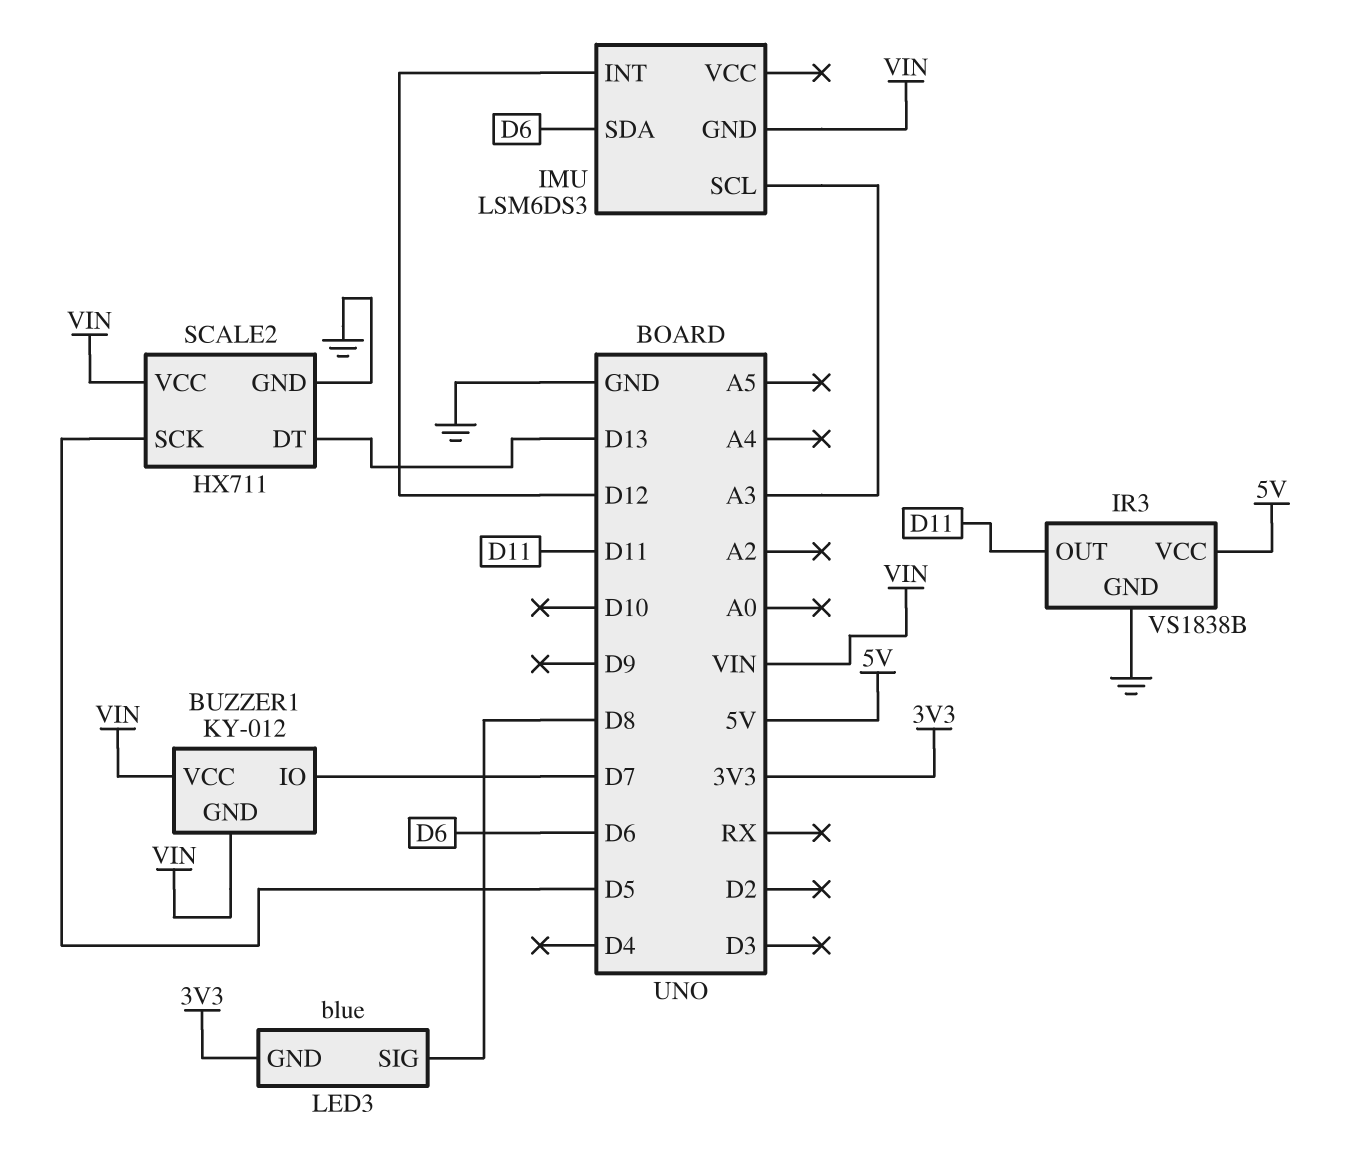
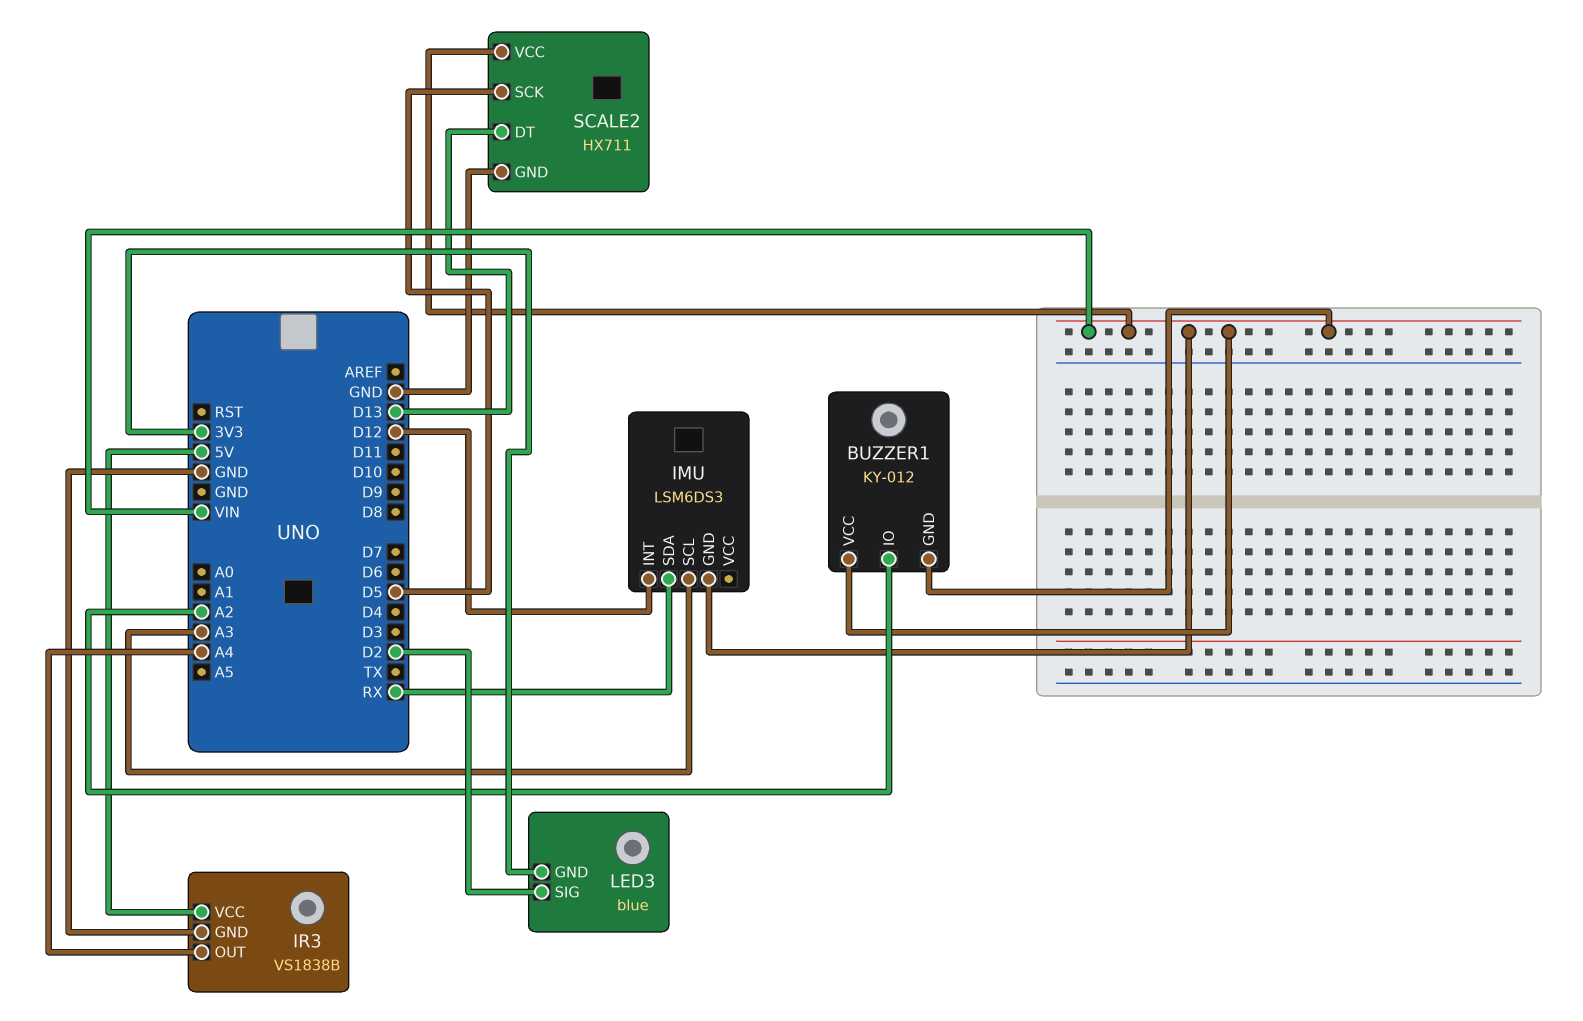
BUZZER1 pin IO: D7 -> A2
IMU pin SDA: D6 -> RX
IR3 pin OUT: D11 -> A4
LED3 pin SIG: D8 -> D2

